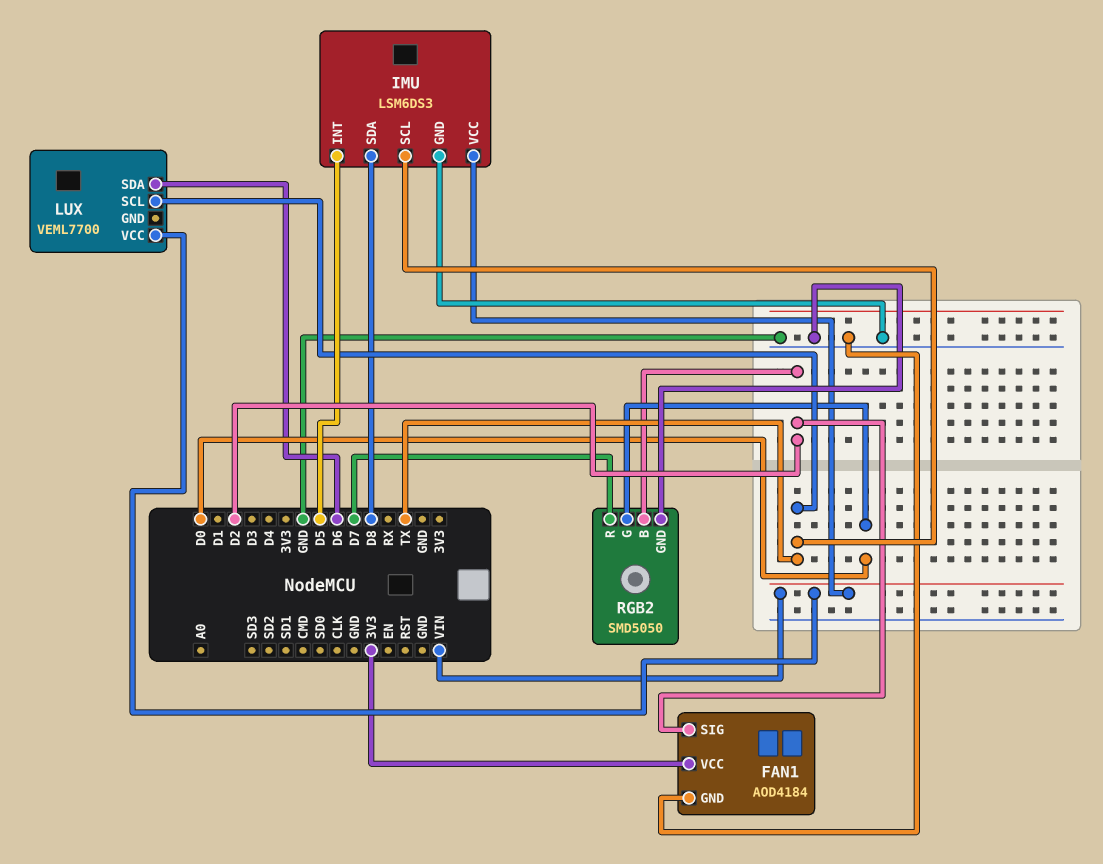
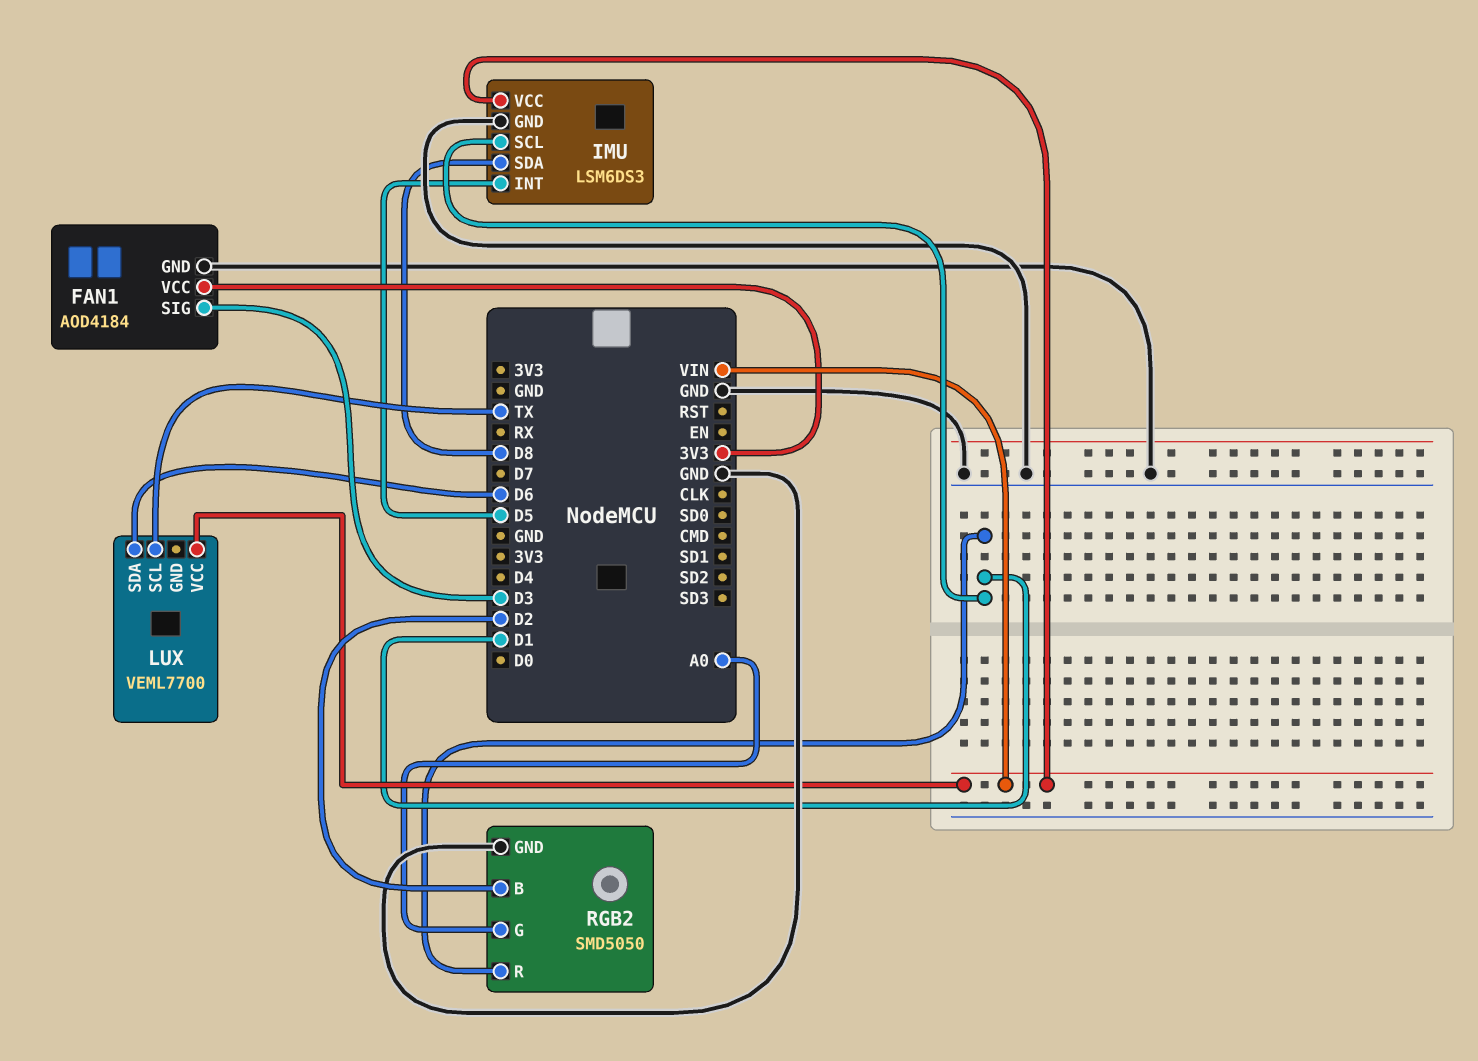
FAN1 pin SIG: D2 -> D3
IMU pin SCL: TX -> D1
RGB2 pin G: D0 -> A0
RGB2 pin R: D7 -> D1

